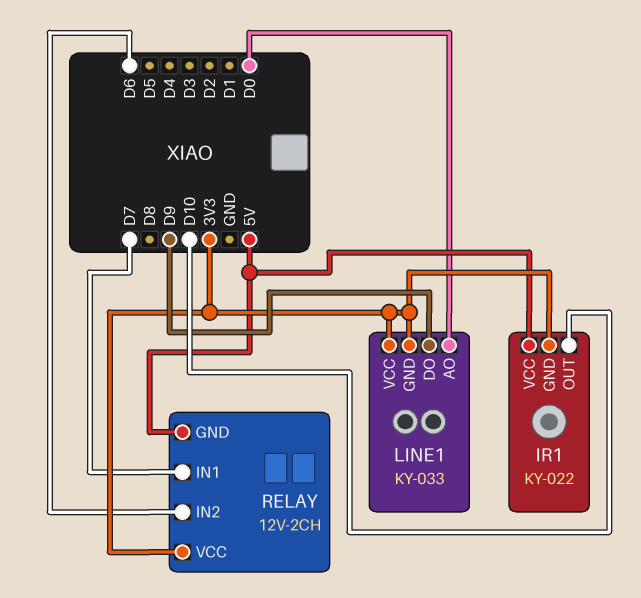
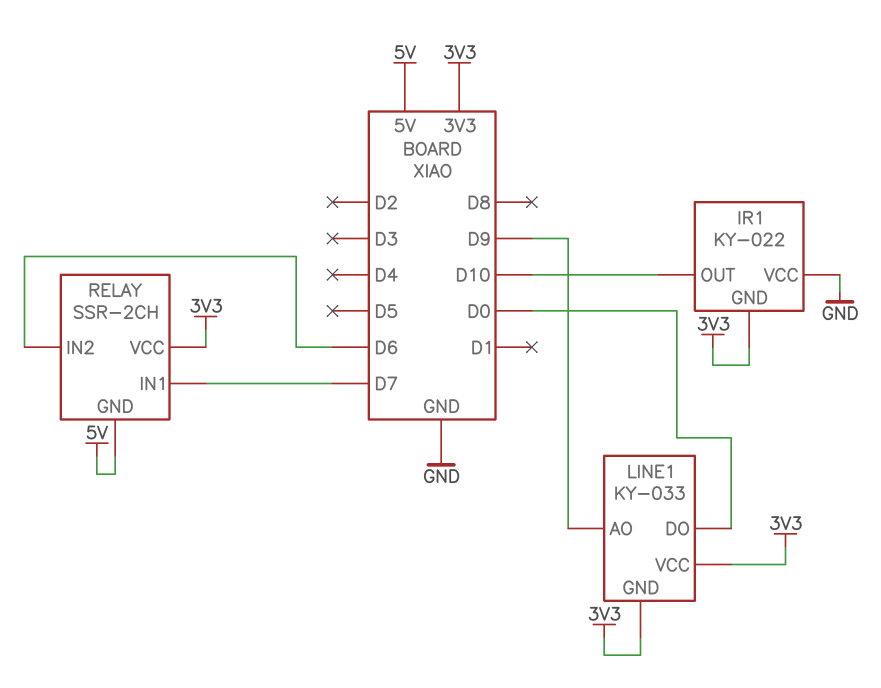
IR1 pin VCC: 5V -> GND
LINE1 pin AO: D0 -> D9
LINE1 pin DO: D9 -> D0
RELAY: 12V-2CH -> SSR-2CH

